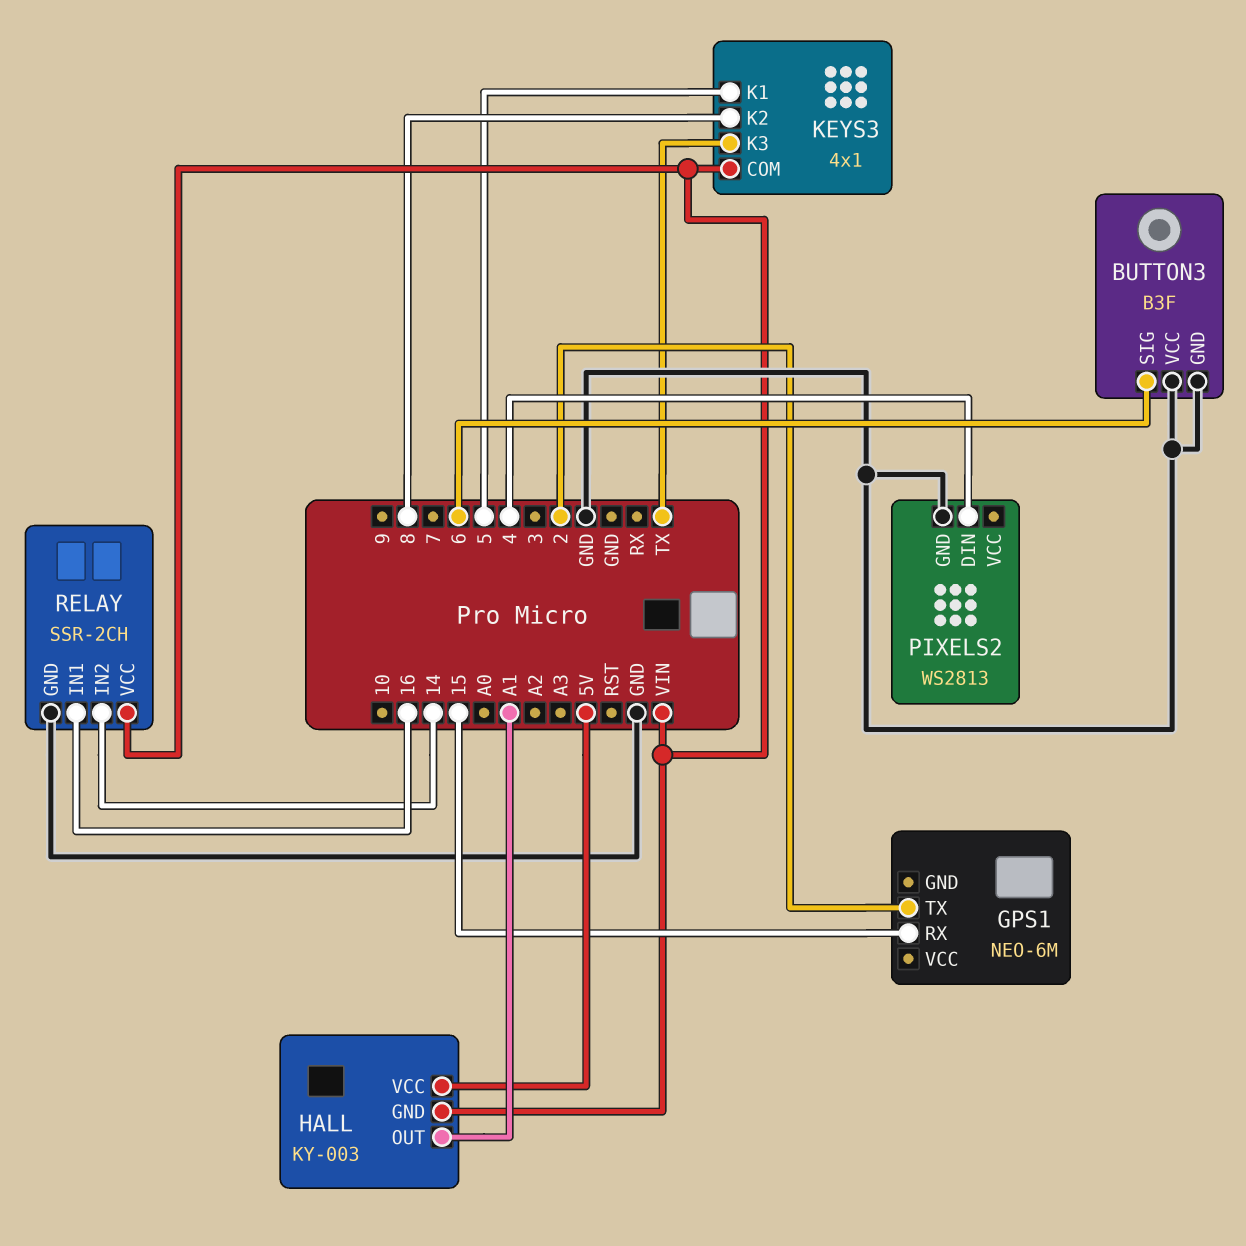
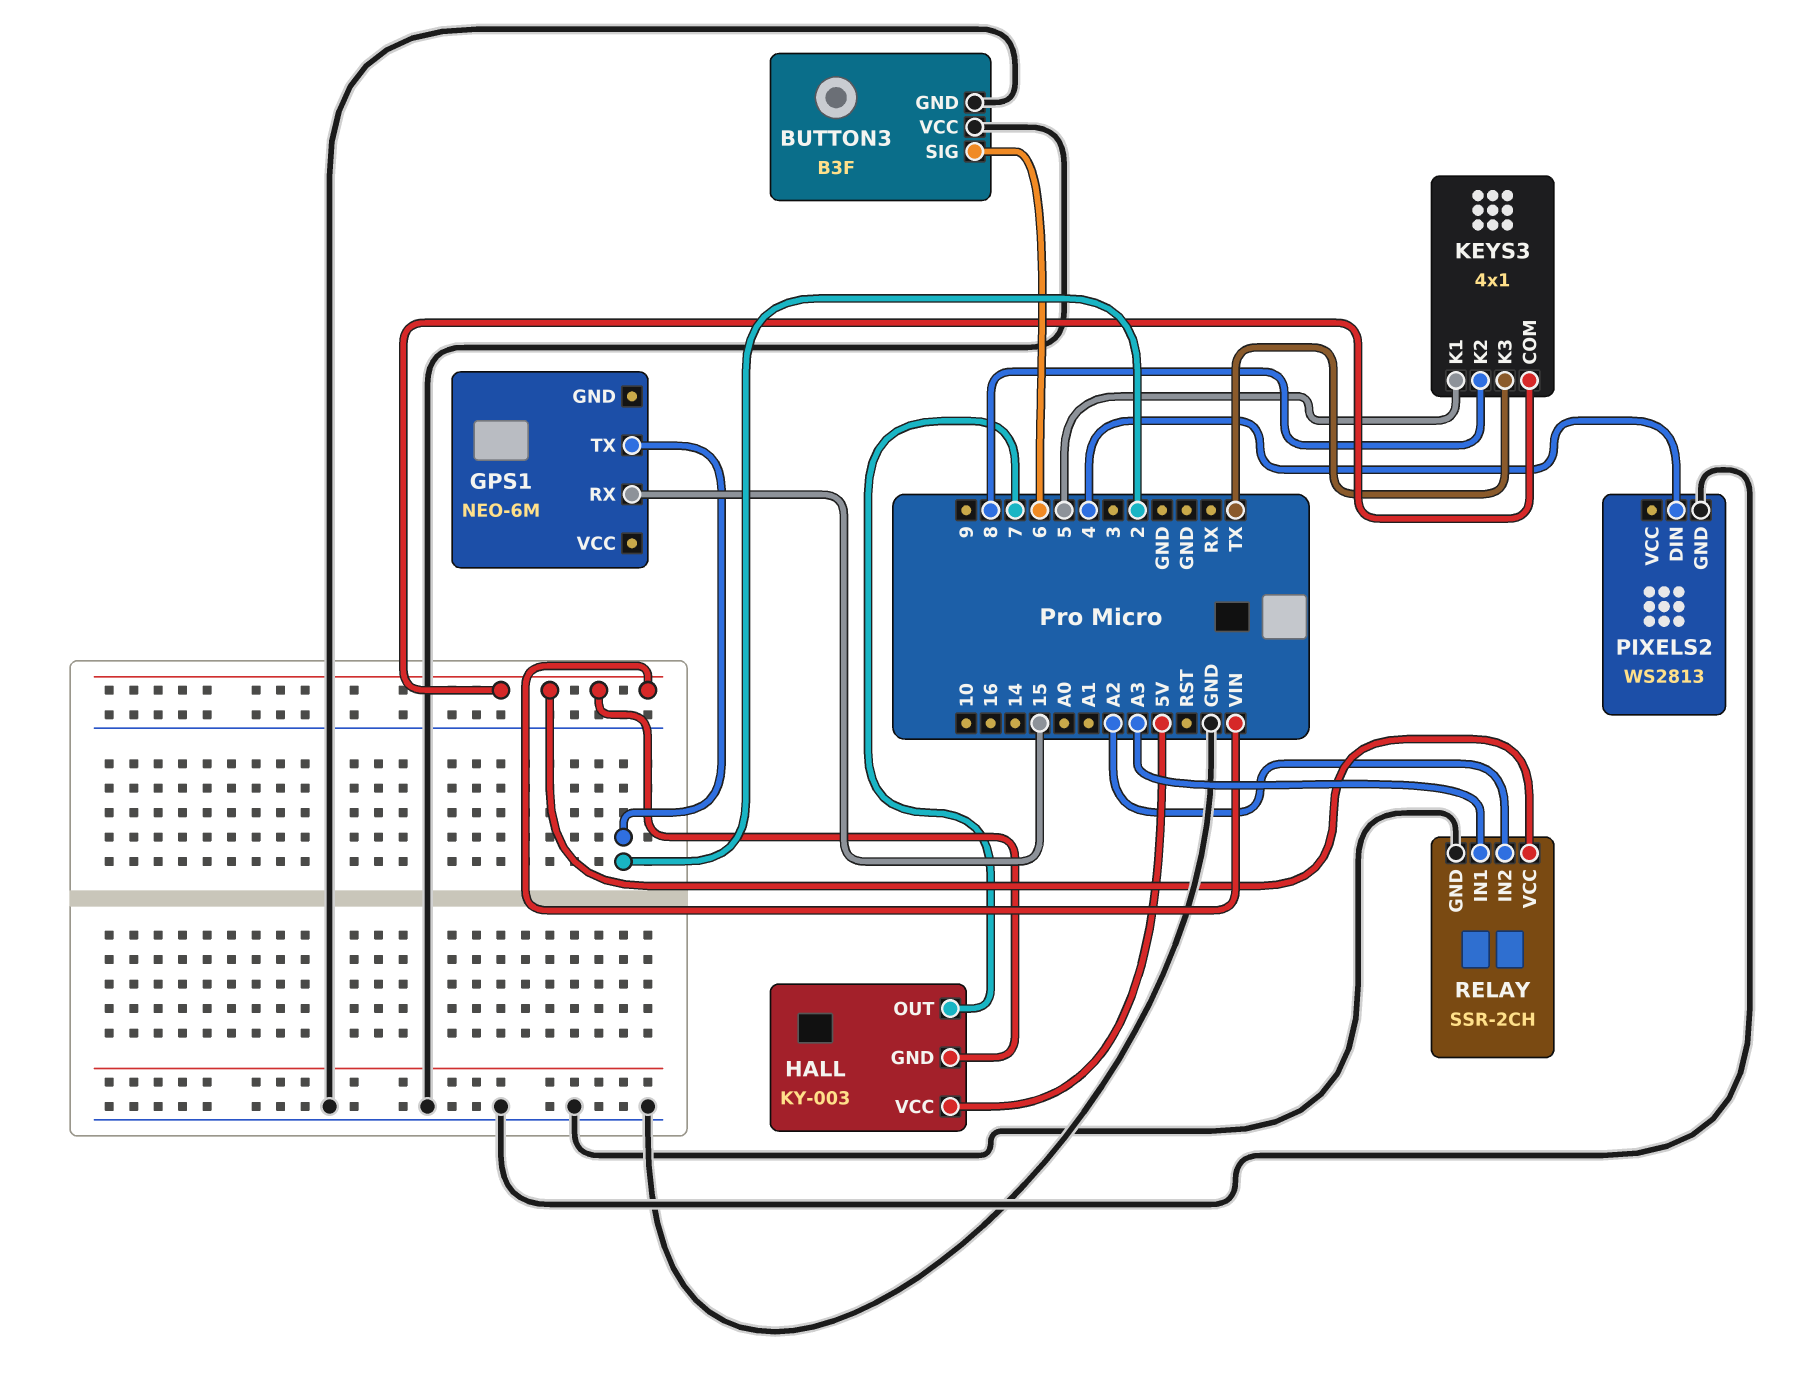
HALL pin OUT: A1 -> 7
RELAY pin IN1: 16 -> A3
RELAY pin IN2: 14 -> A2

